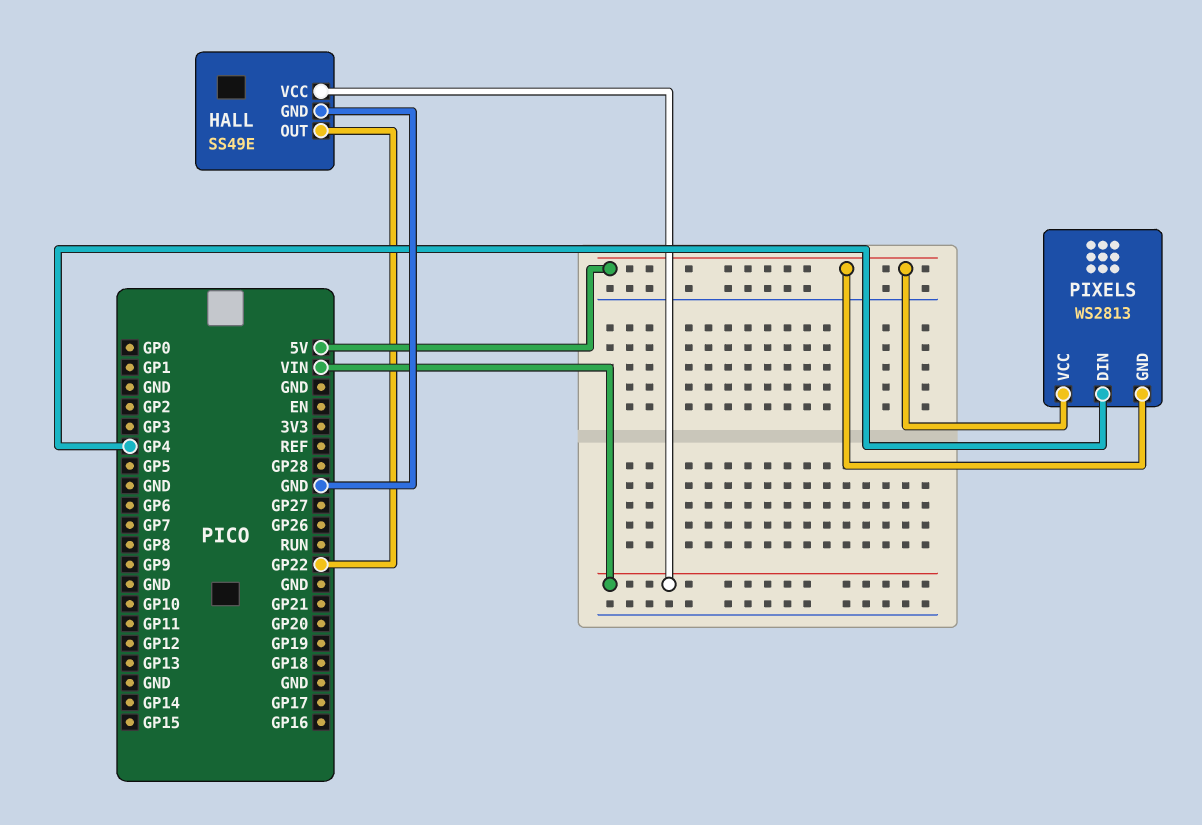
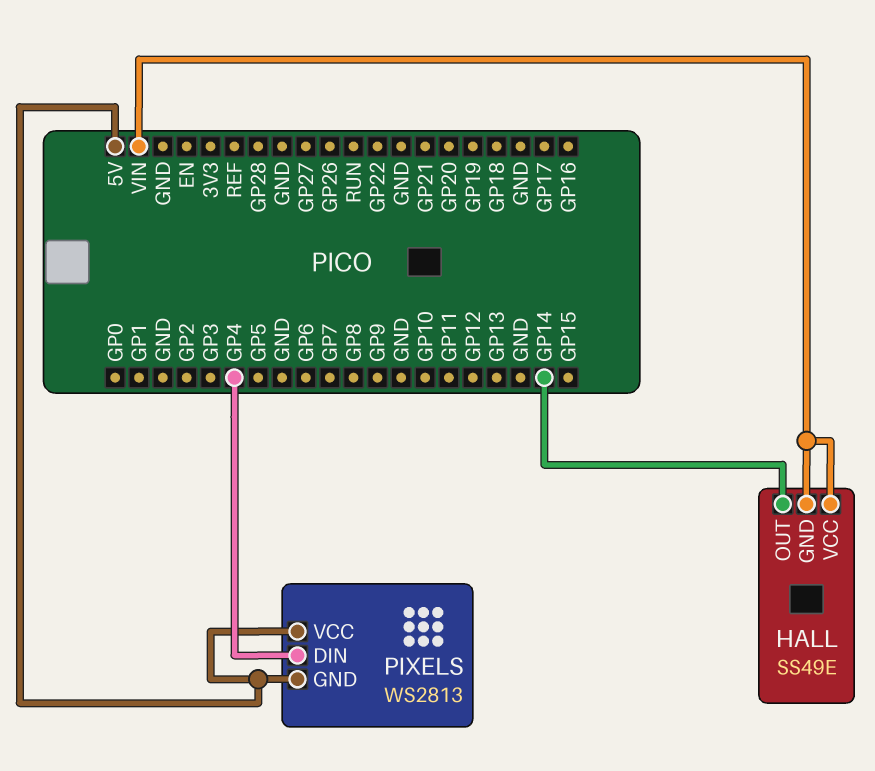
HALL pin GND: GND -> VIN
HALL pin OUT: GP22 -> GP14

